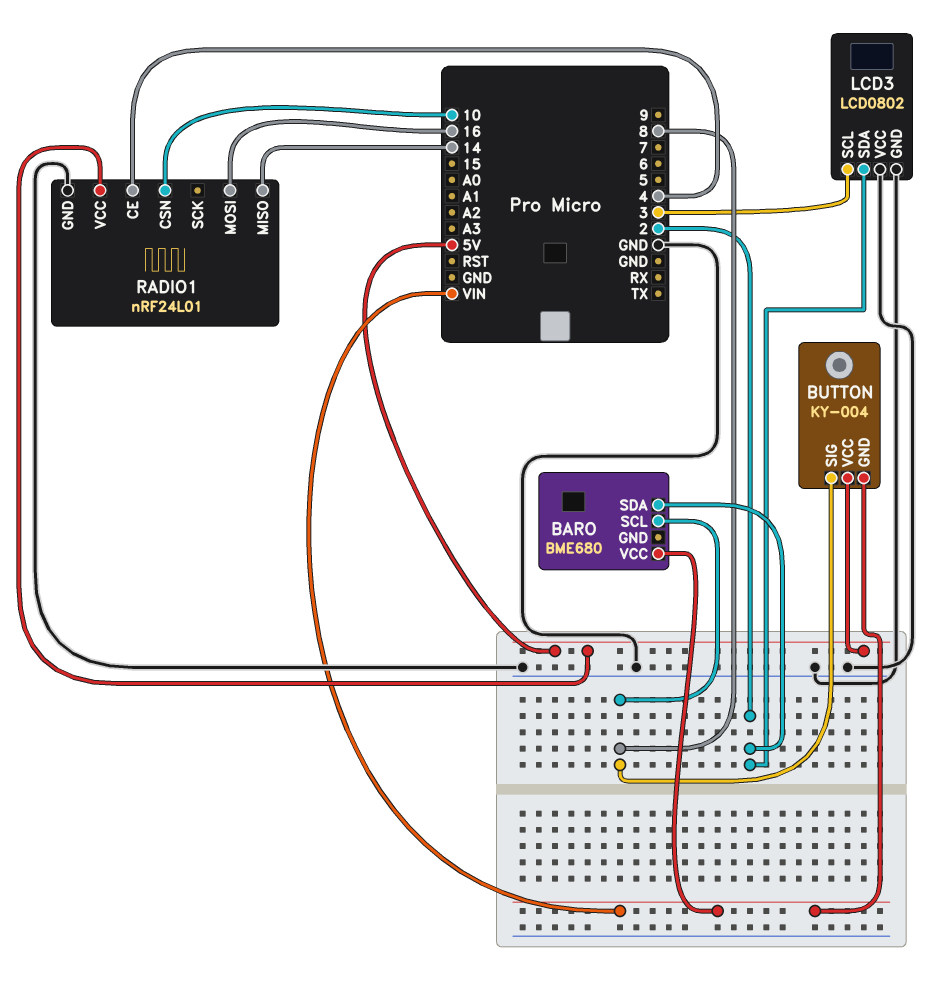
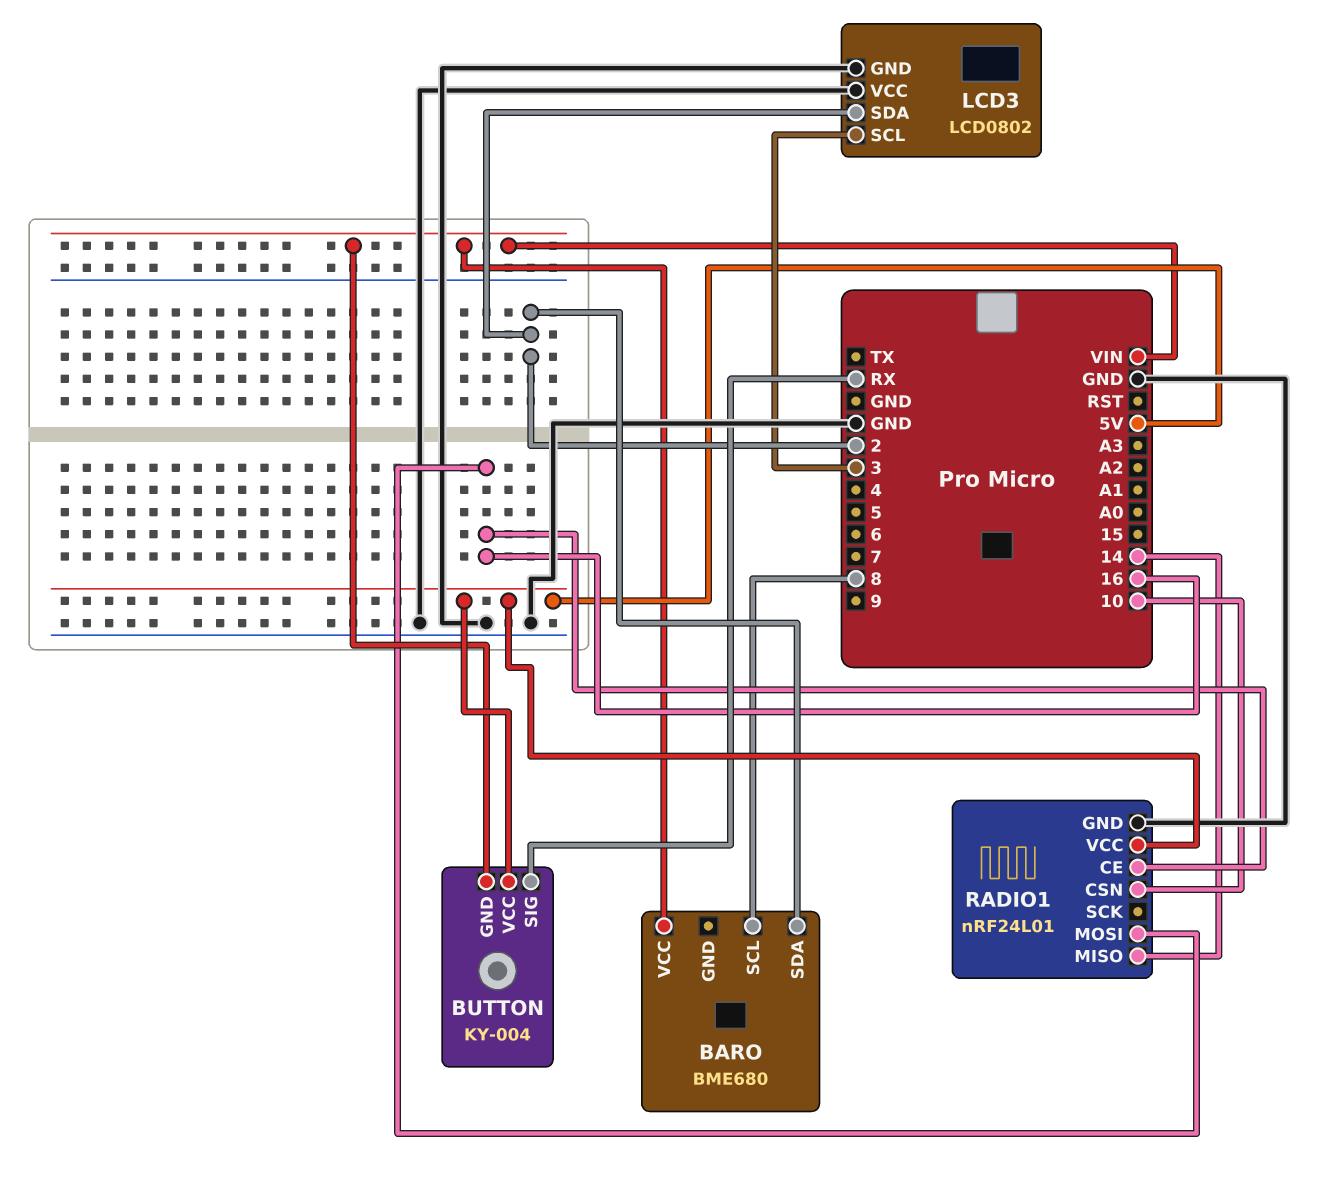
BUTTON pin SIG: 8 -> RX
RADIO1 pin CE: 4 -> 16

